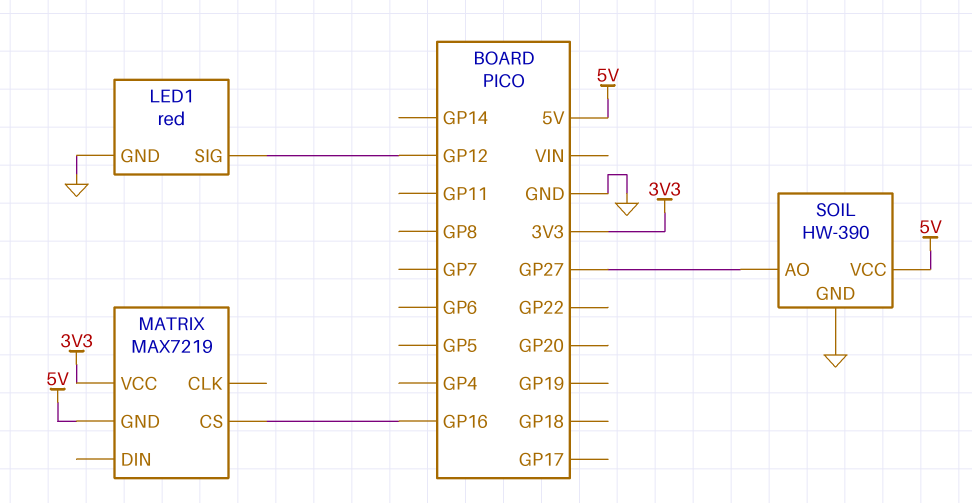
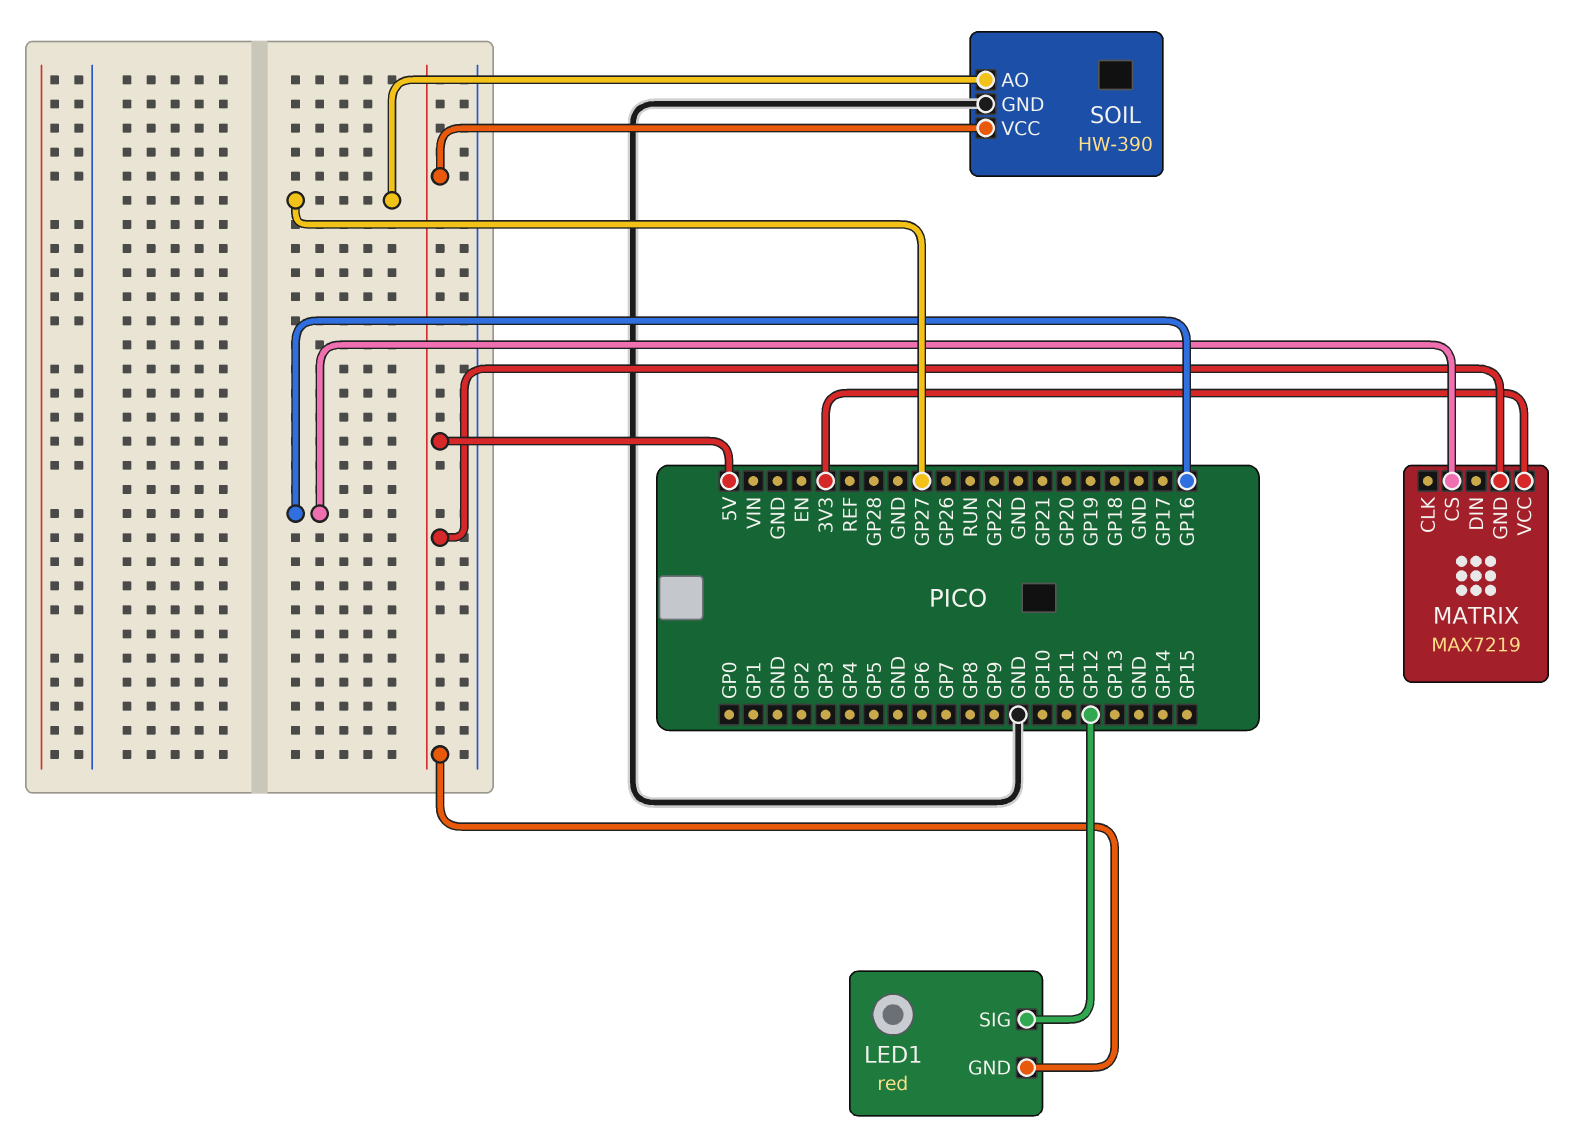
LED1 pin GND: GND -> 5V

